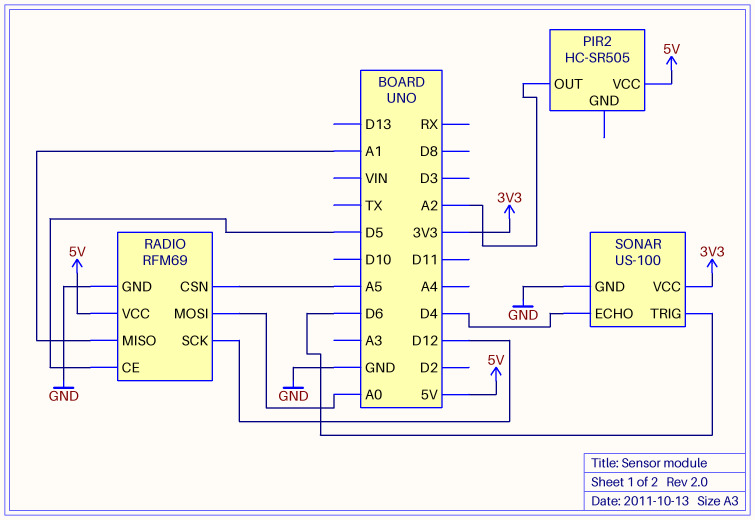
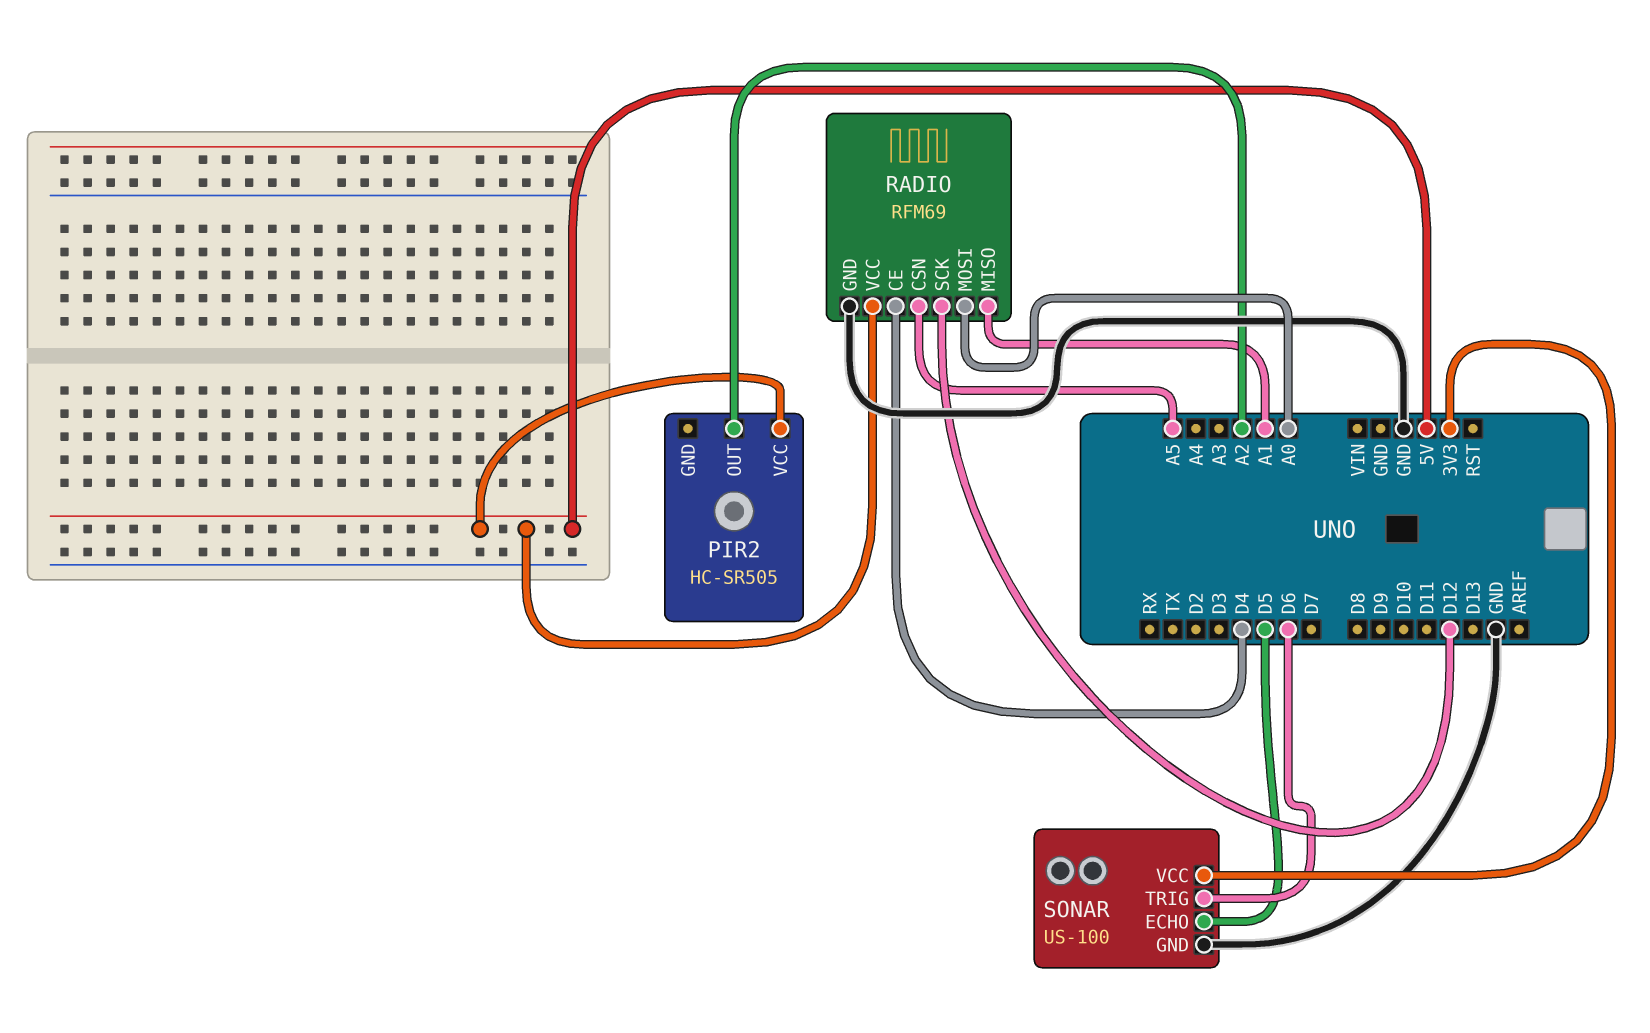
RADIO pin CE: D5 -> D4
SONAR pin ECHO: D4 -> D5

